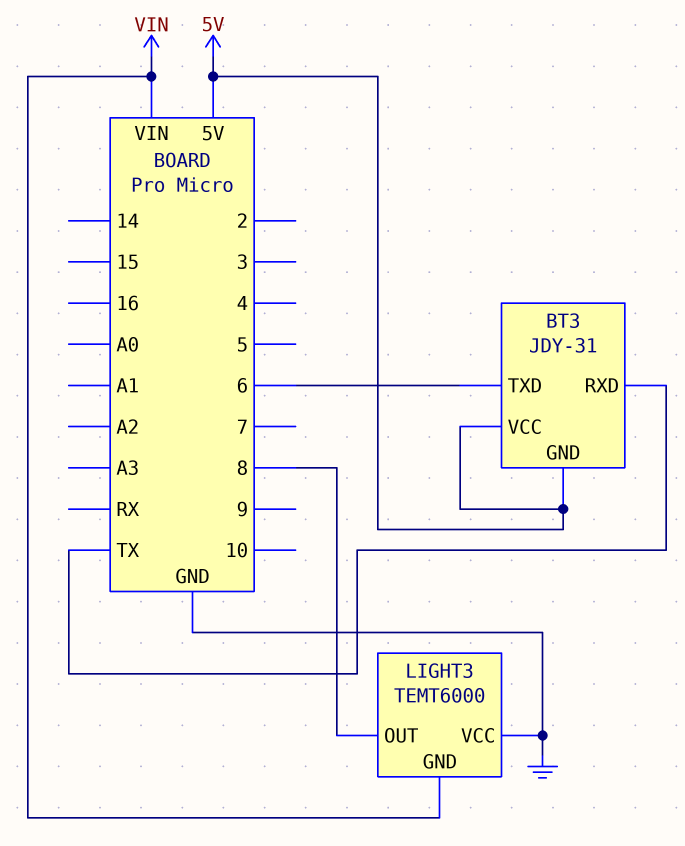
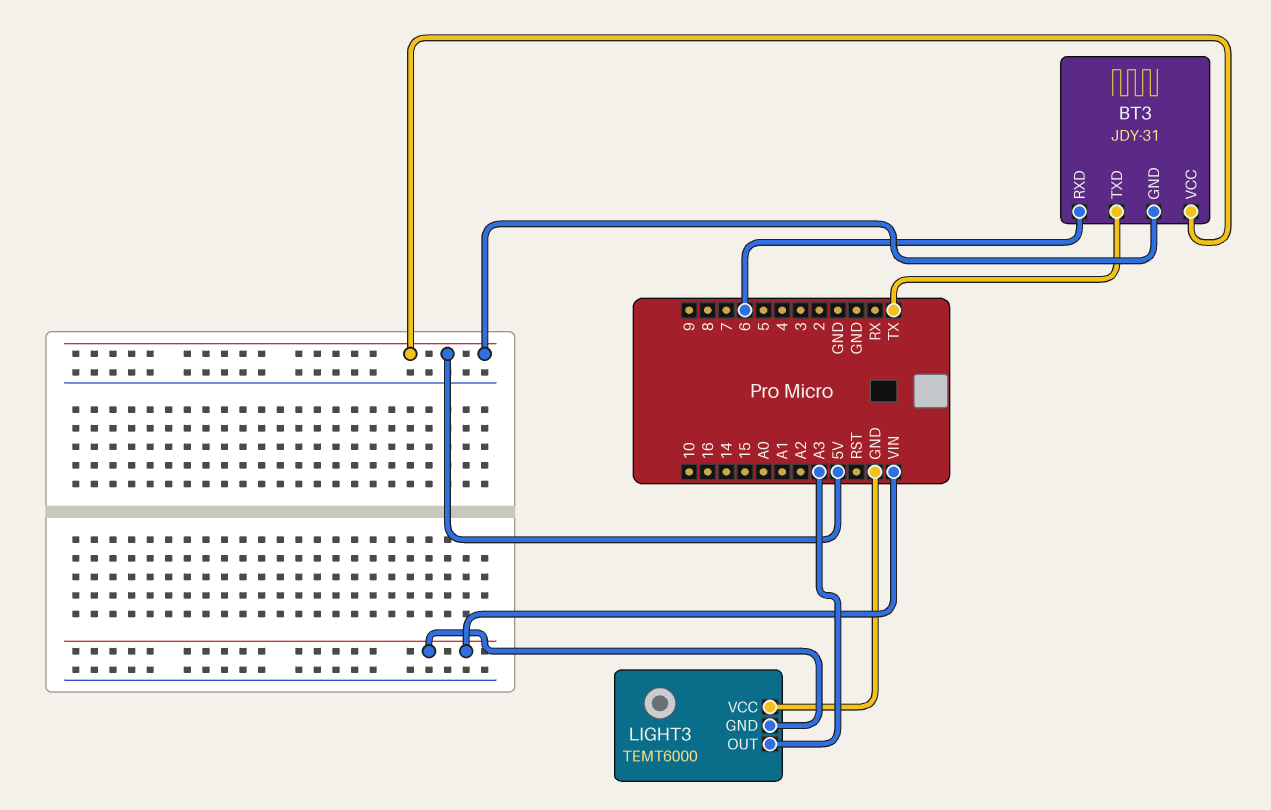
BT3 pin RXD: TX -> 6
BT3 pin TXD: 6 -> TX
LIGHT3 pin OUT: 8 -> A3

